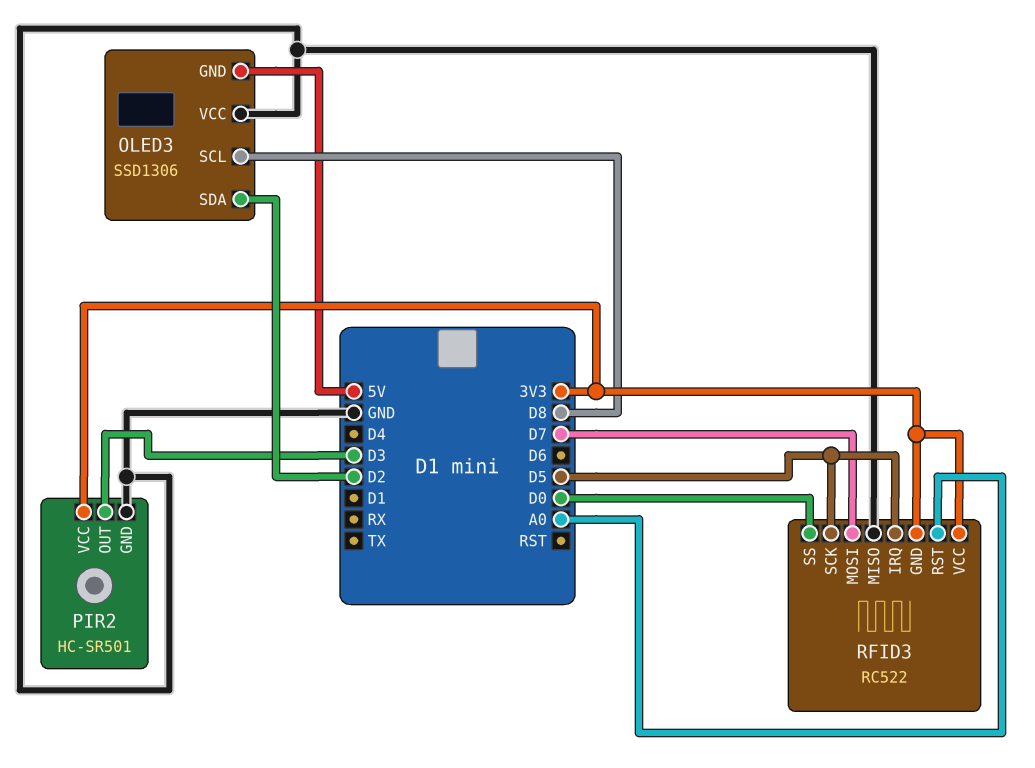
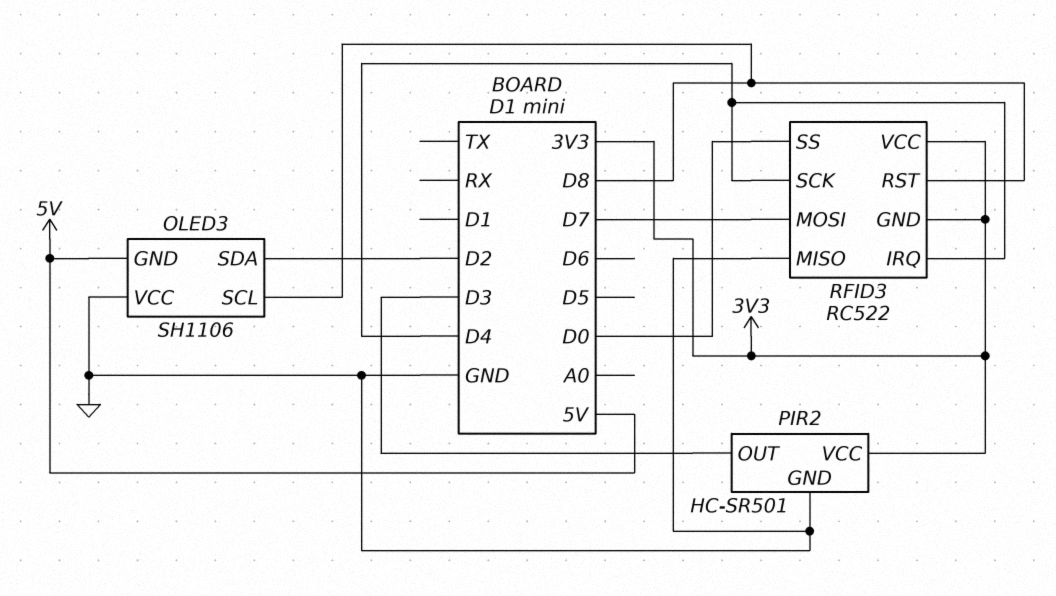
OLED3: SSD1306 -> SH1106
RFID3 pin IRQ: D5 -> D4
RFID3 pin RST: A0 -> D8
RFID3 pin SCK: D5 -> D4

